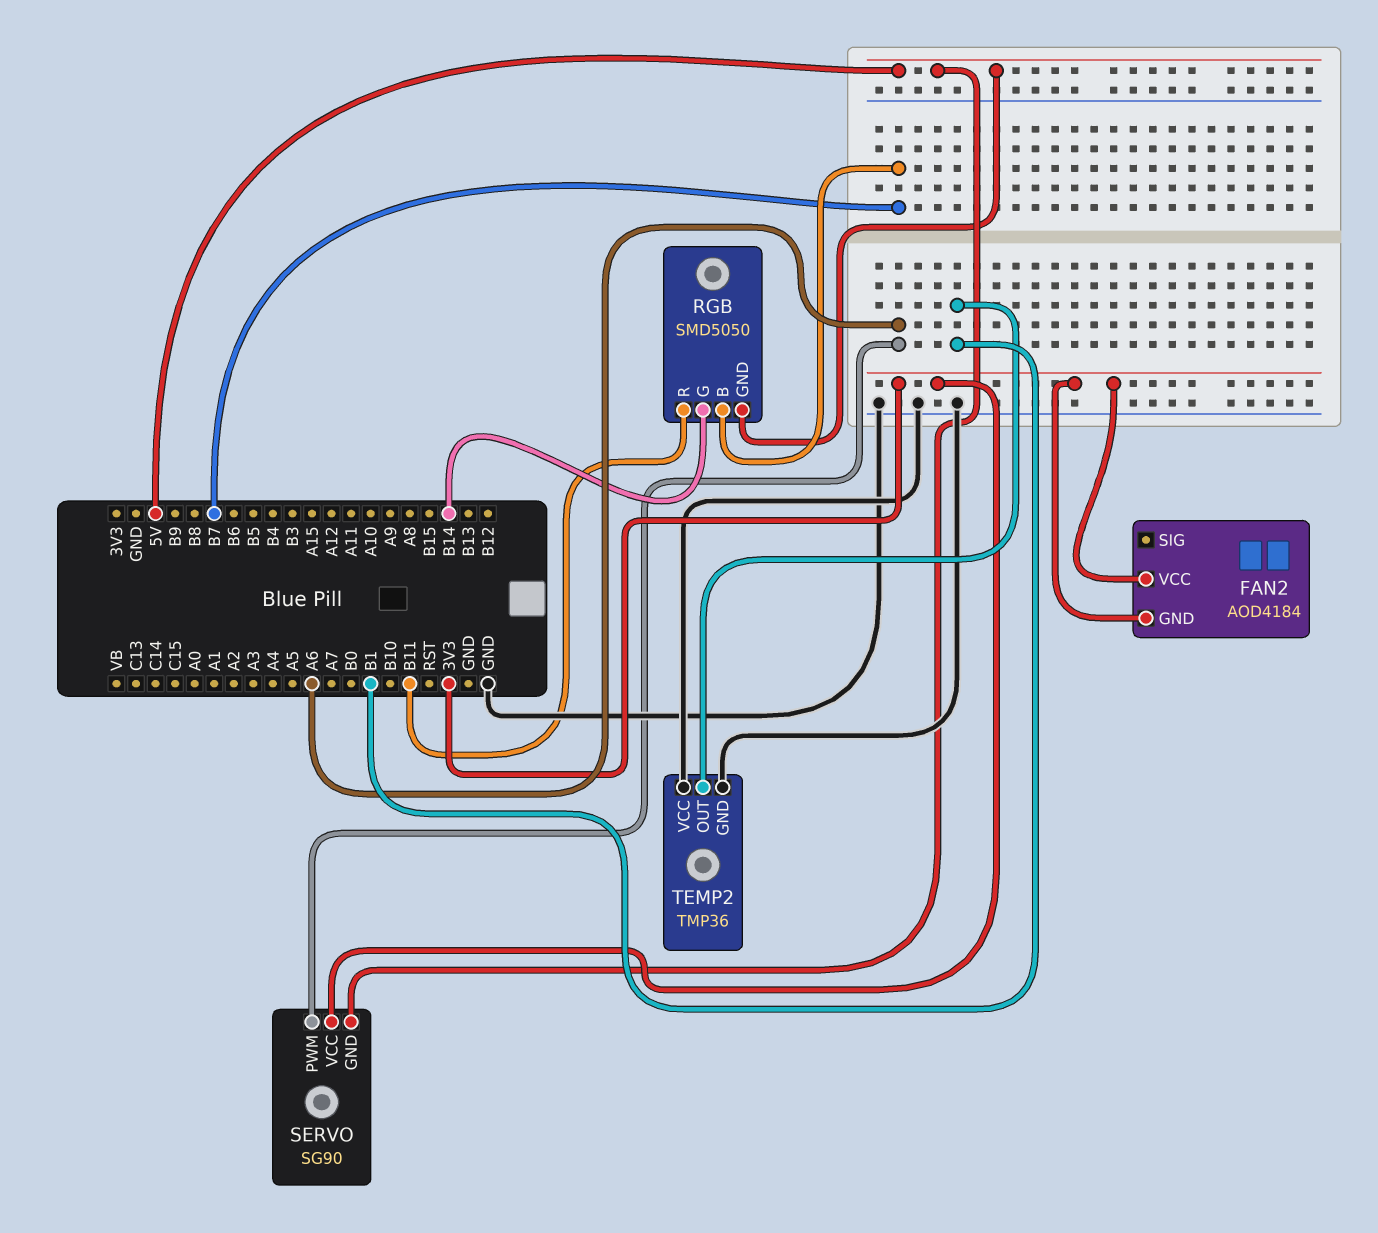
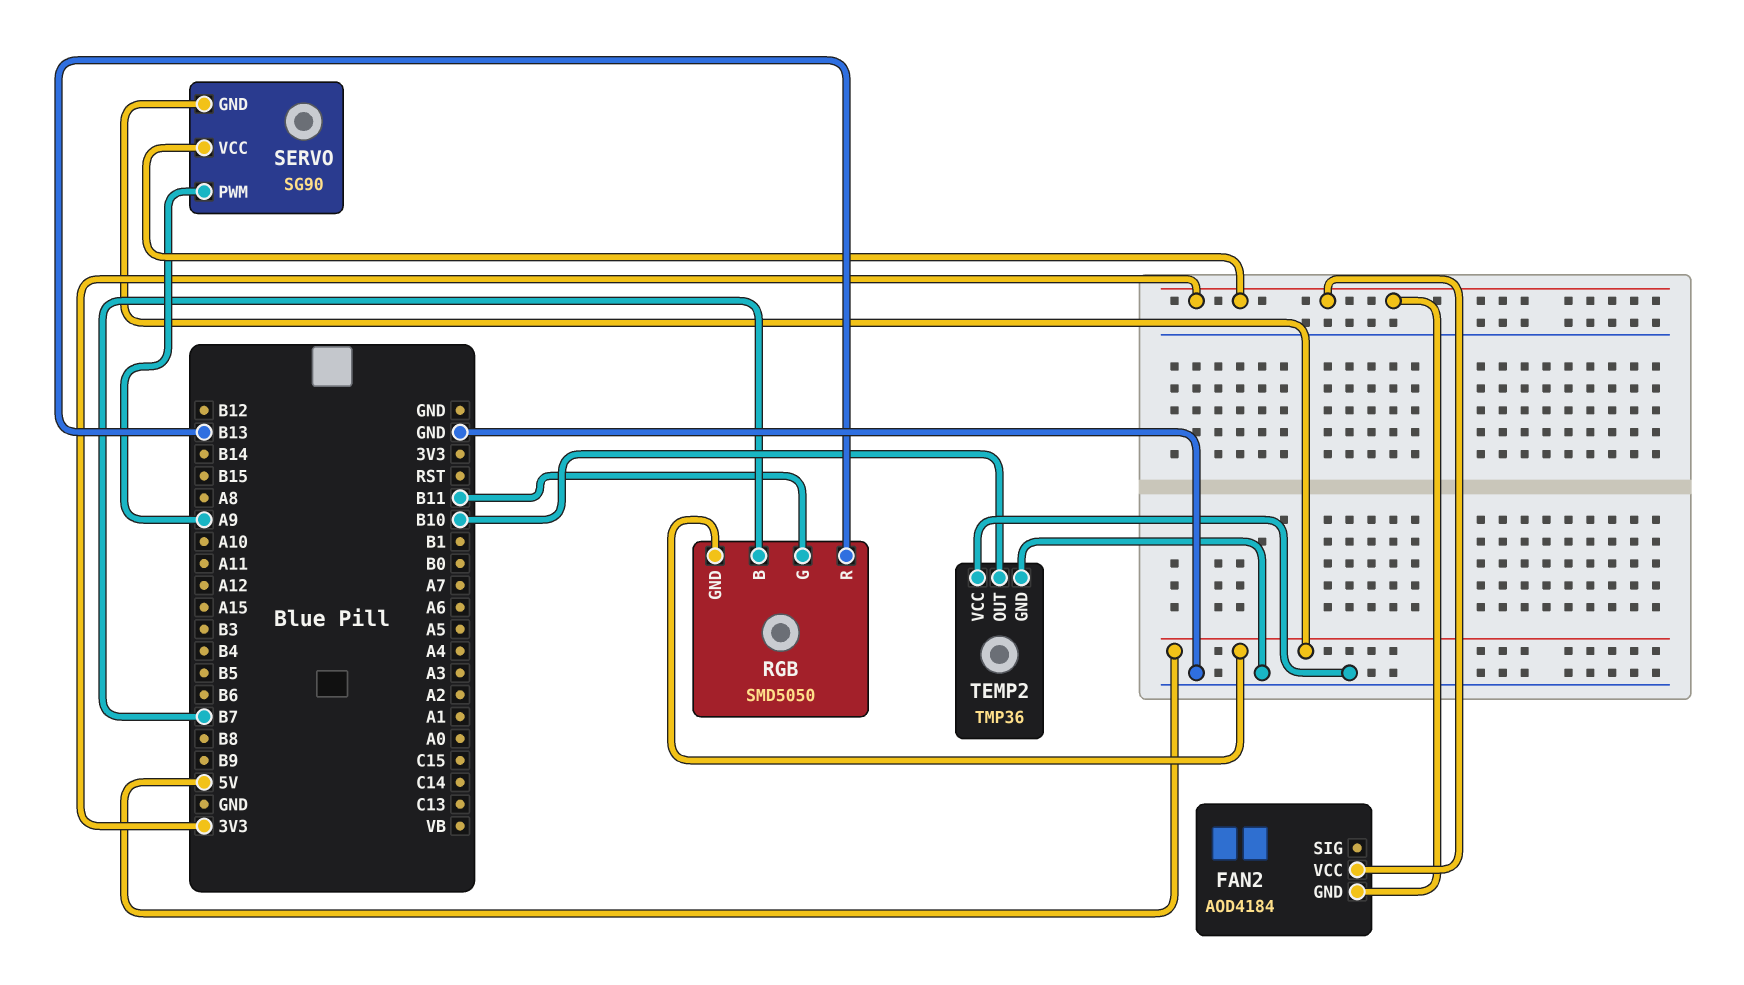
RGB pin G: B14 -> B11
RGB pin R: B11 -> B13
SERVO pin PWM: A6 -> A9
TEMP2 pin OUT: B1 -> B10

